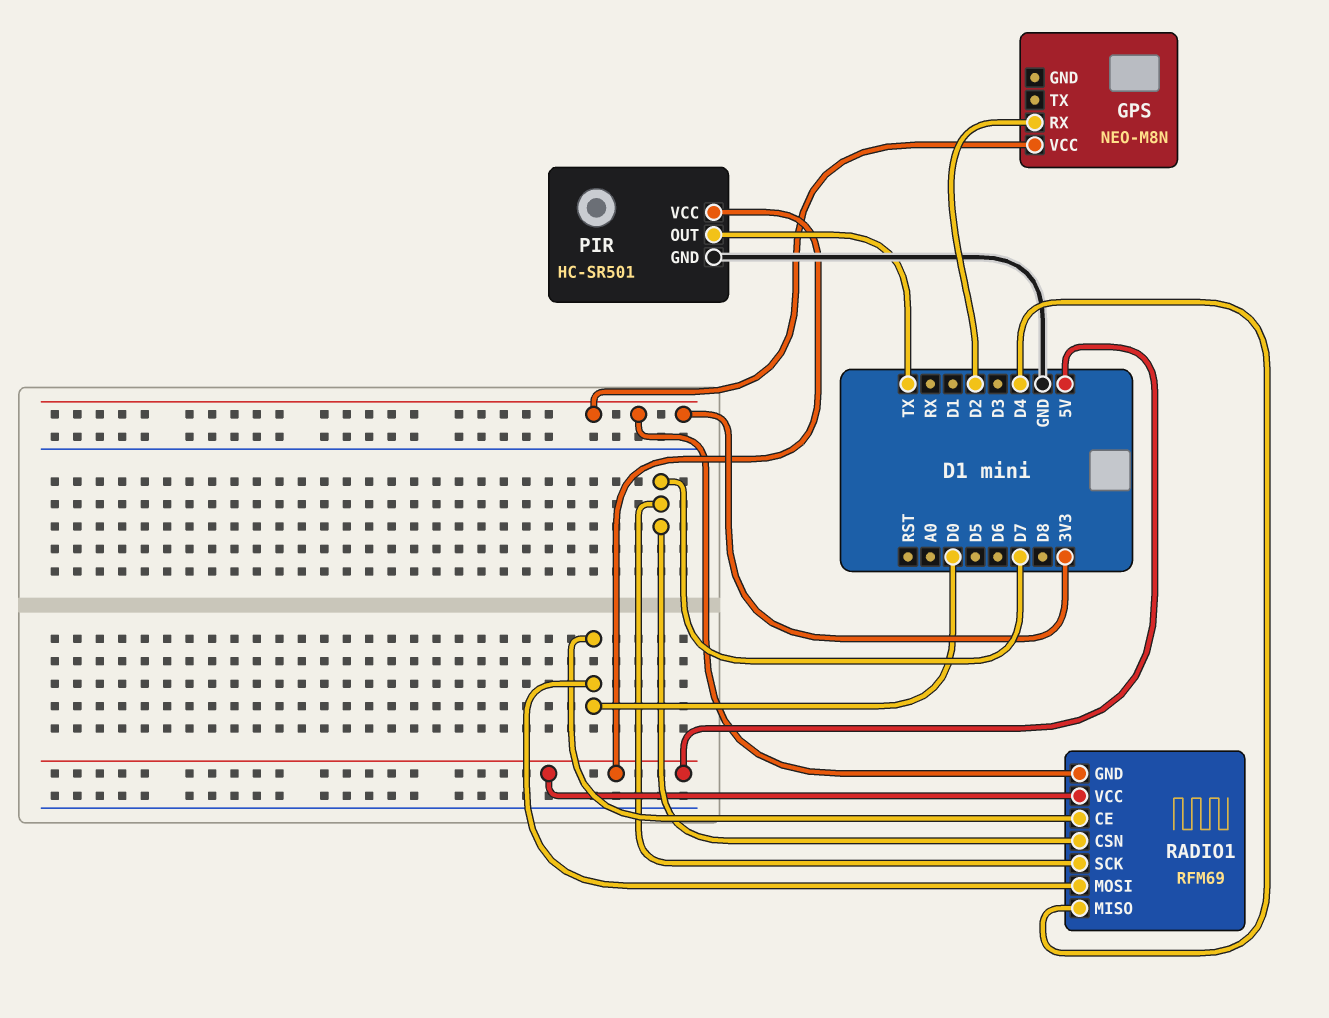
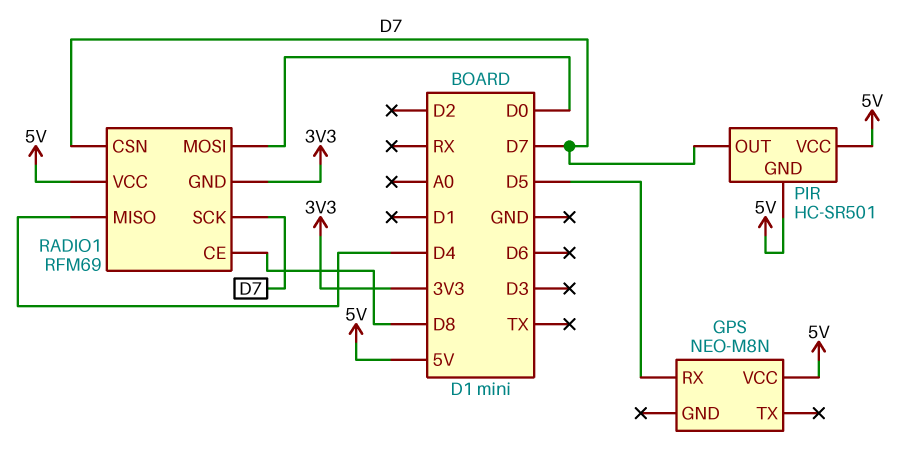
GPS pin RX: D2 -> D5
GPS pin VCC: 3V3 -> 5V
PIR pin GND: GND -> 5V
PIR pin OUT: TX -> D7
RADIO1 pin CE: D0 -> D8

